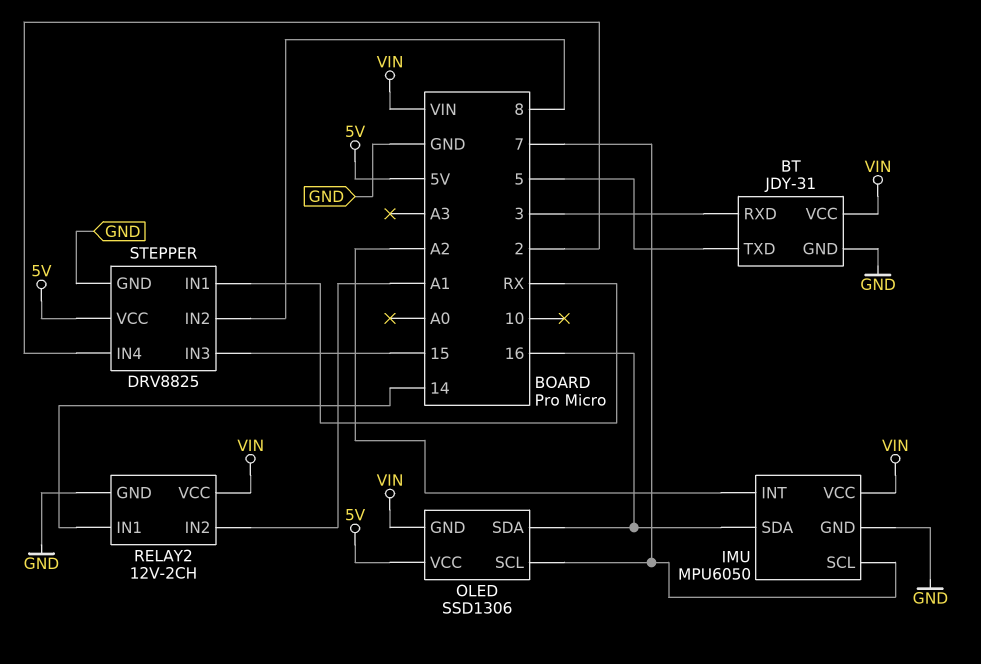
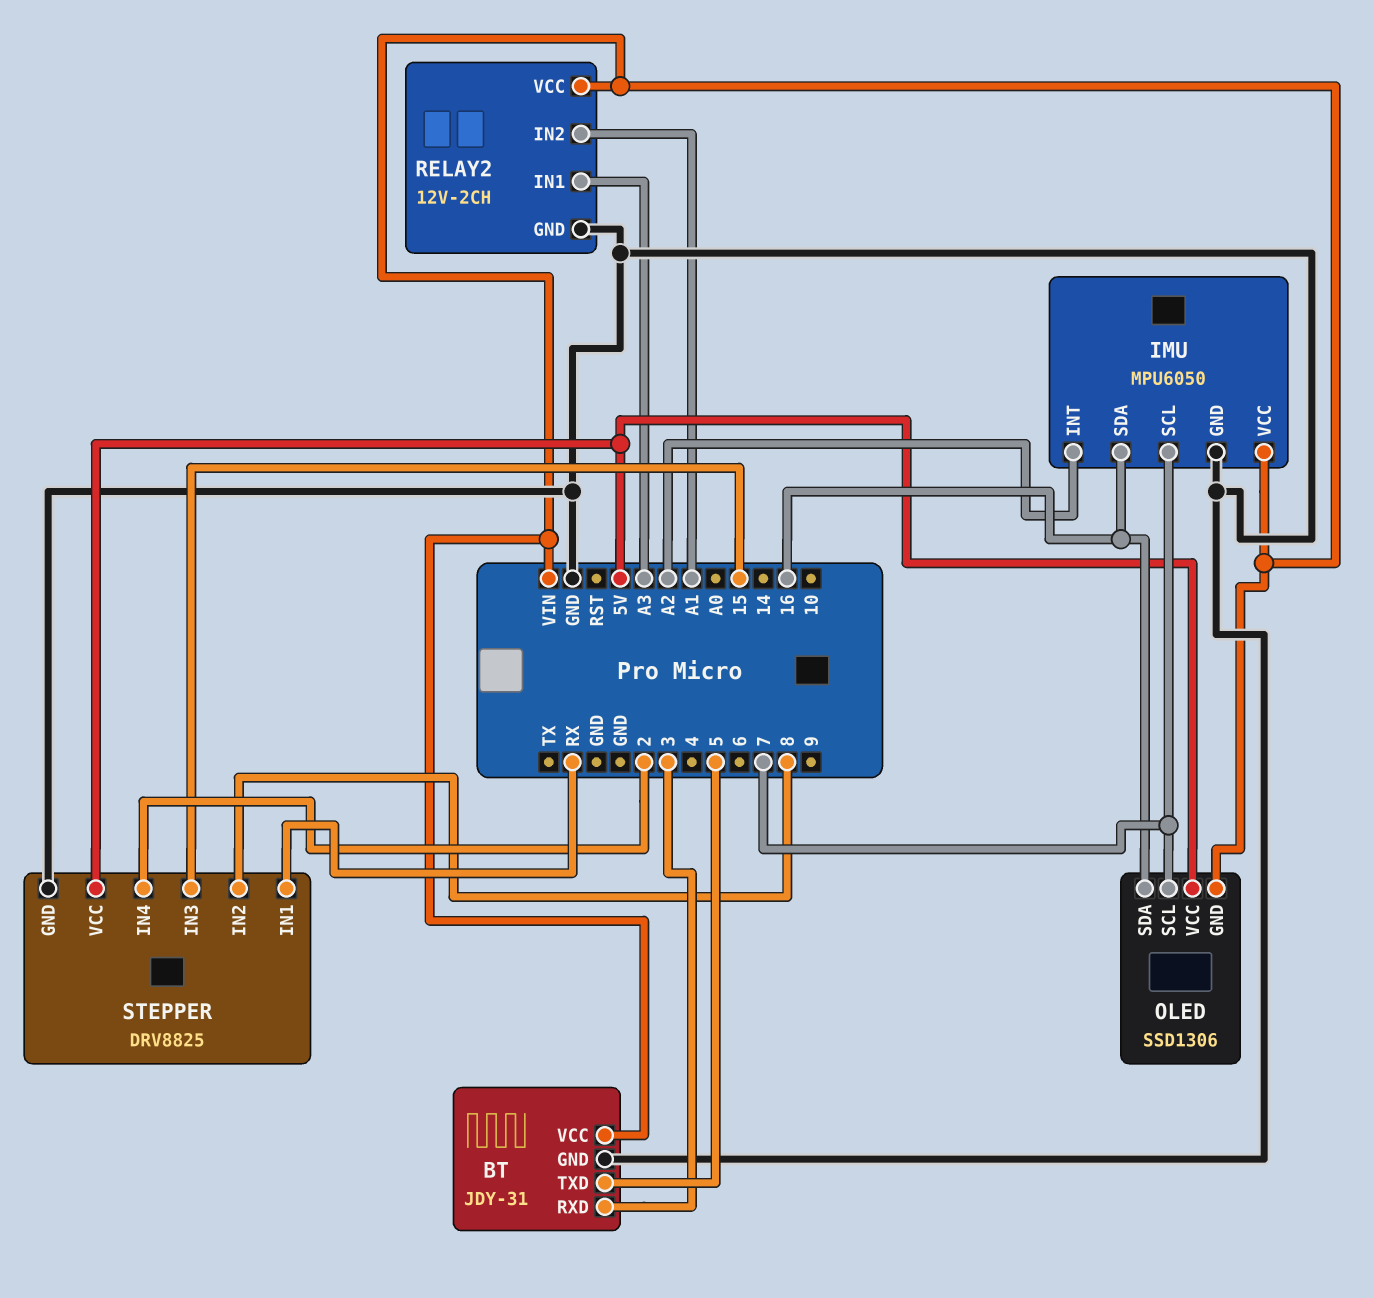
RELAY2 pin IN1: 14 -> A3

